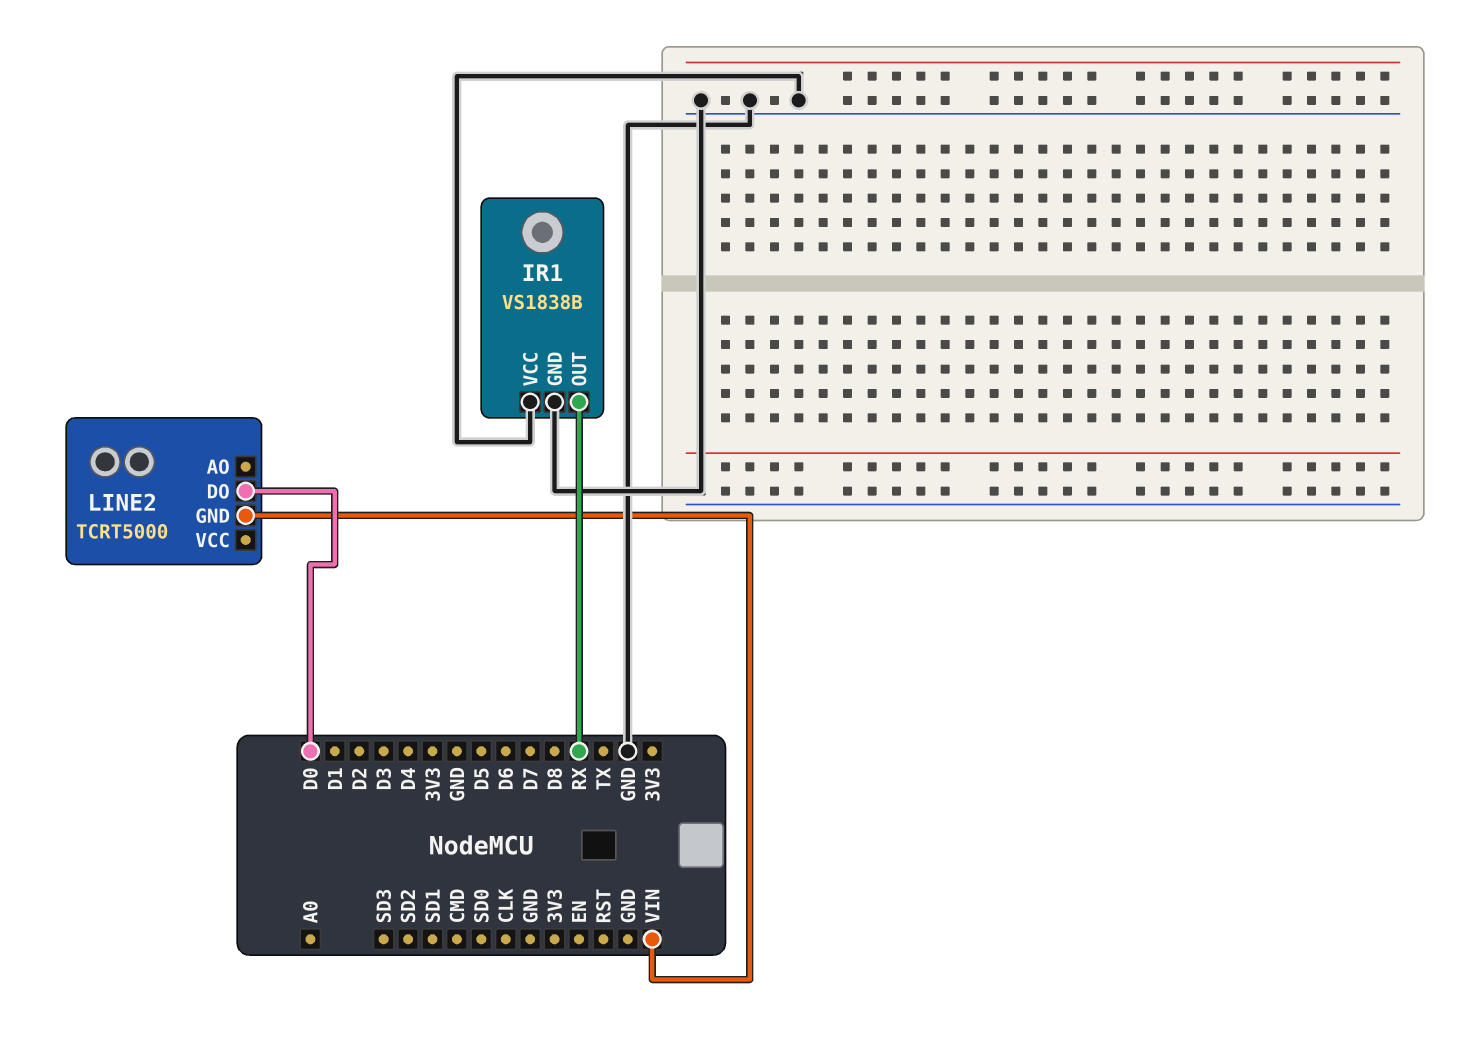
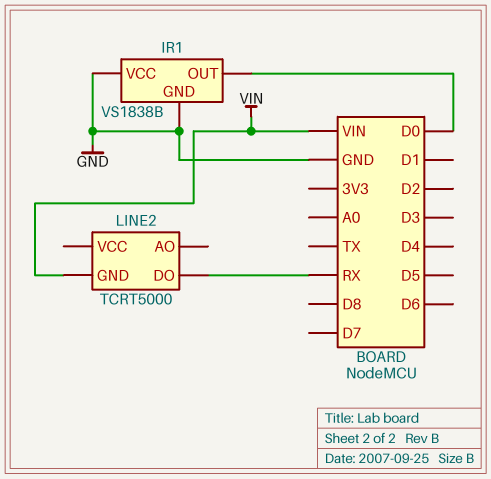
IR1 pin OUT: RX -> D0
LINE2 pin DO: D0 -> RX

